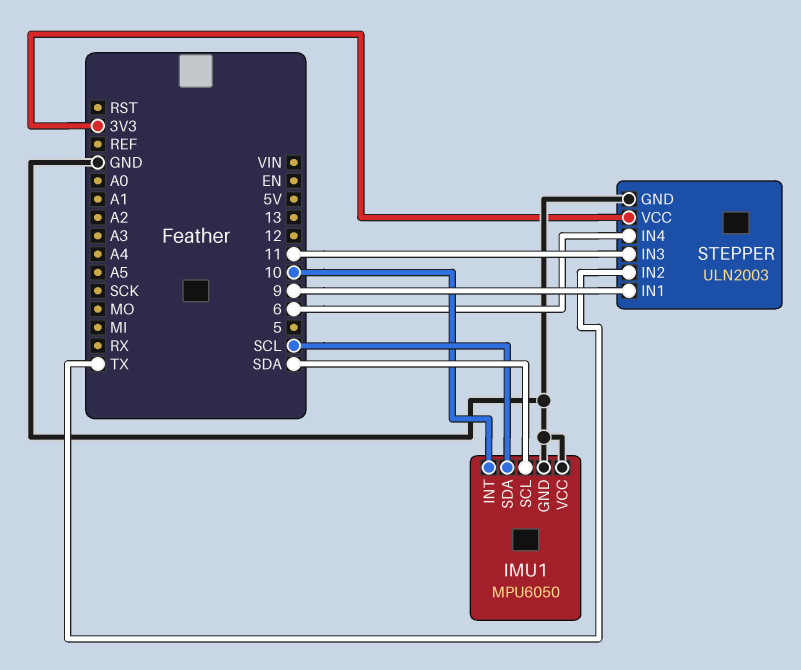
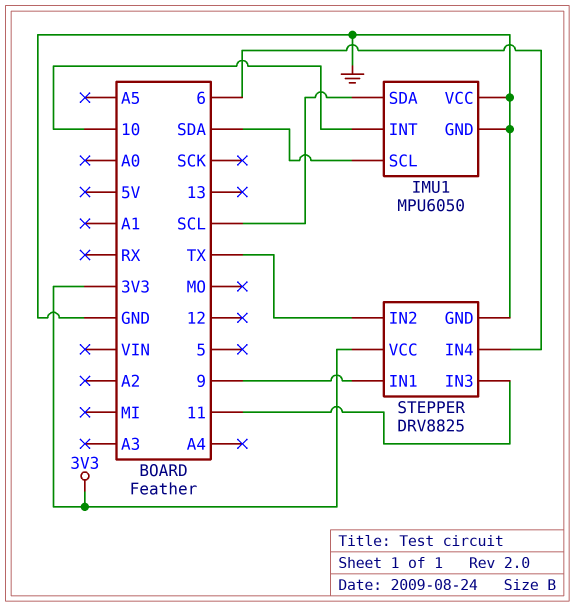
STEPPER: ULN2003 -> DRV8825

